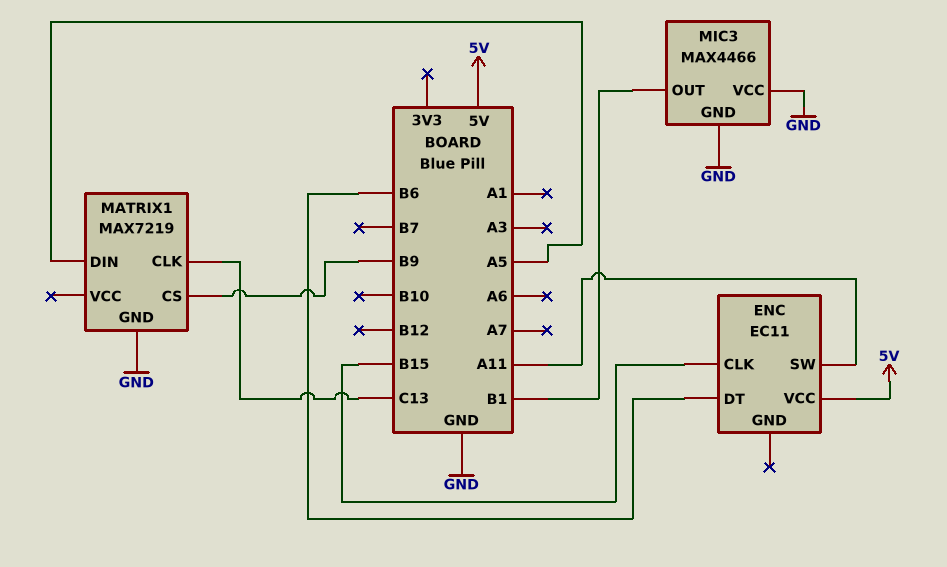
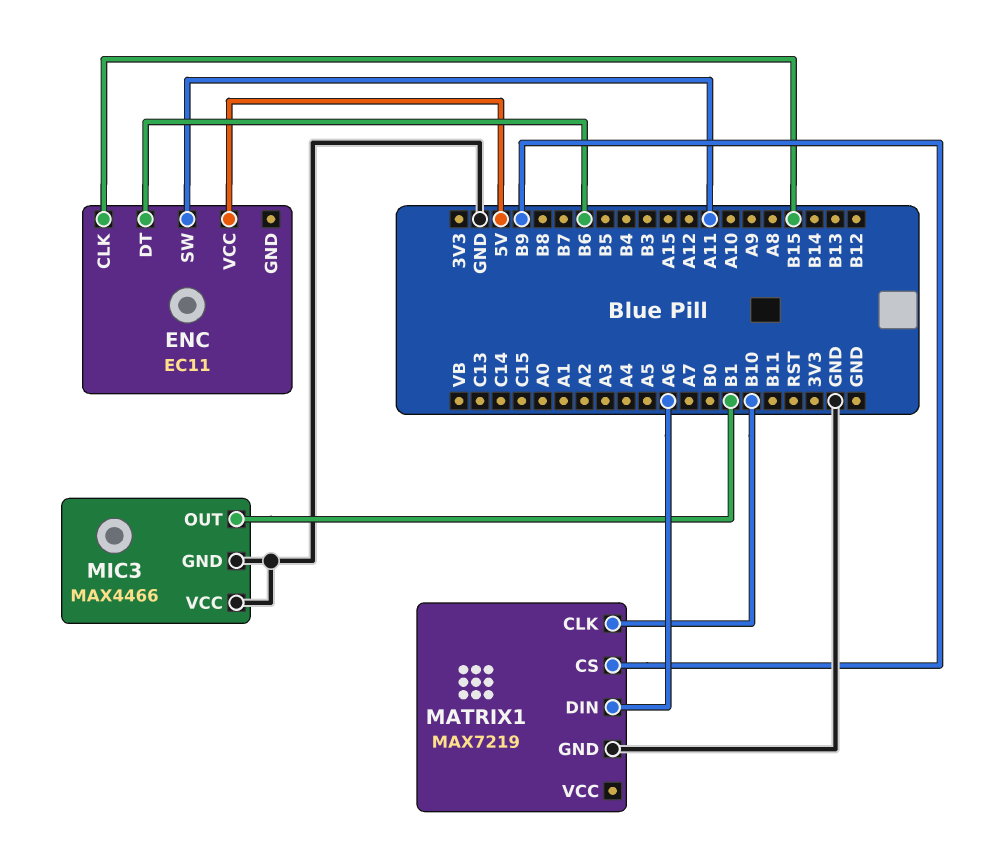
MATRIX1 pin CLK: C13 -> B10
MATRIX1 pin DIN: A5 -> A6

